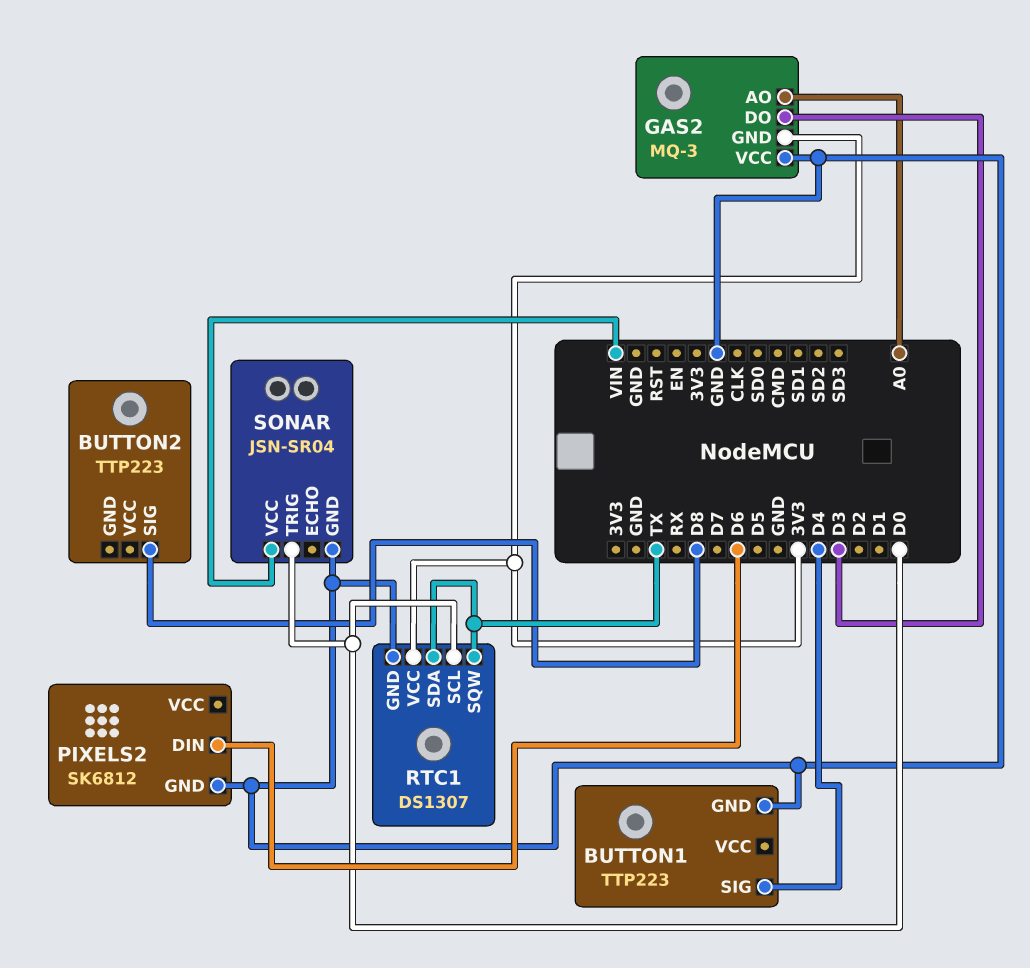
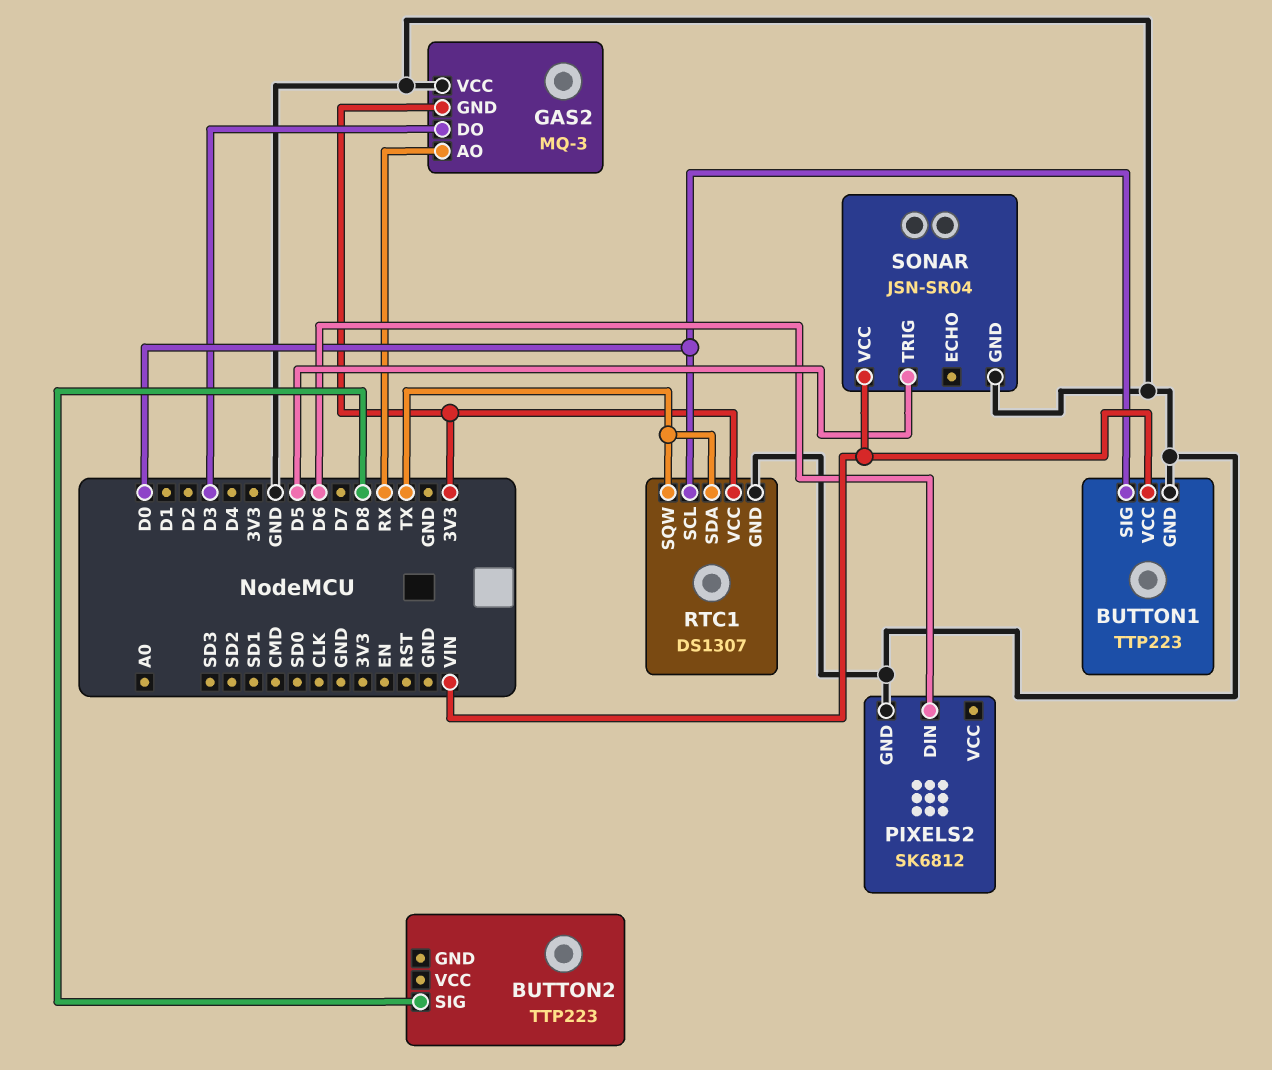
BUTTON1 pin SIG: D4 -> D0
BUTTON1 pin VCC: none -> VIN
GAS2 pin AO: A0 -> RX
SONAR pin TRIG: D0 -> D5

